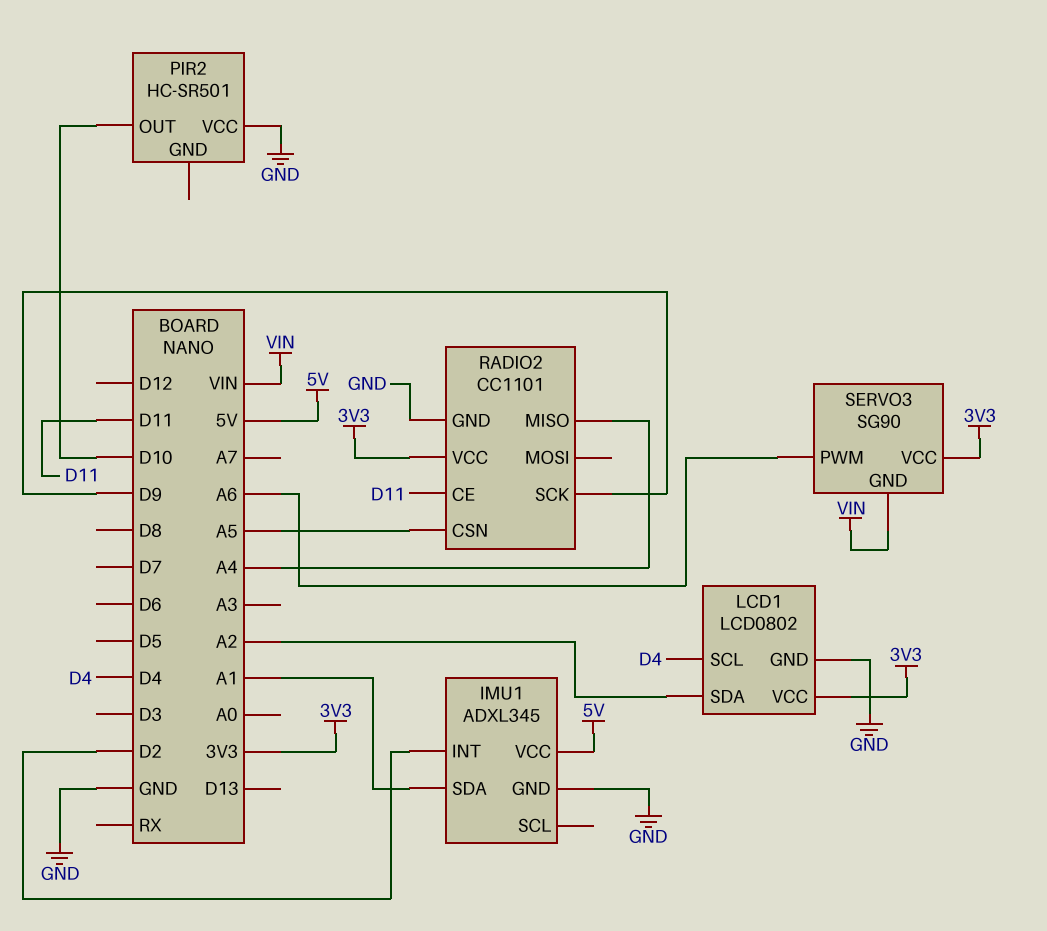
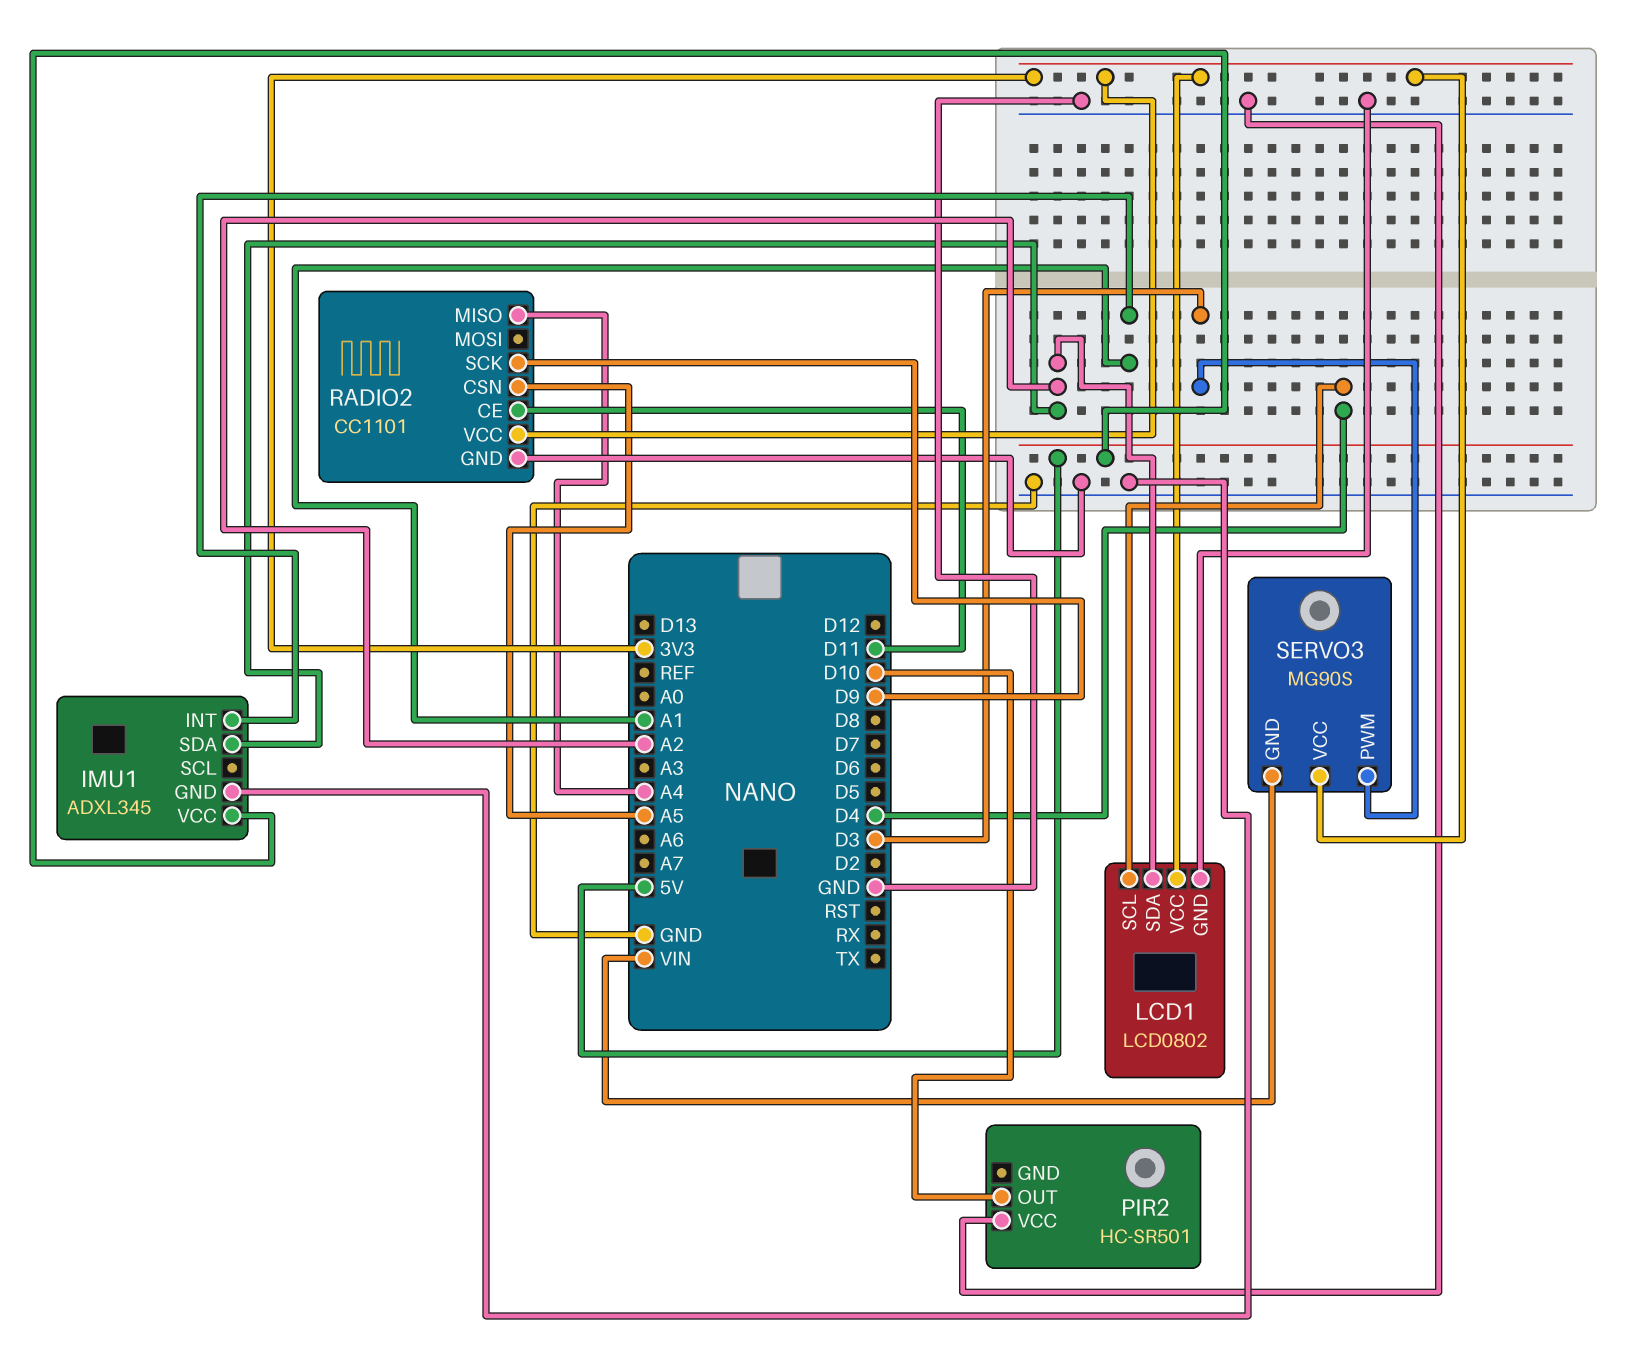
IMU1 pin INT: D2 -> A1
IMU1 pin SDA: A1 -> A2
SERVO3: SG90 -> MG90S
SERVO3 pin PWM: A6 -> D3

